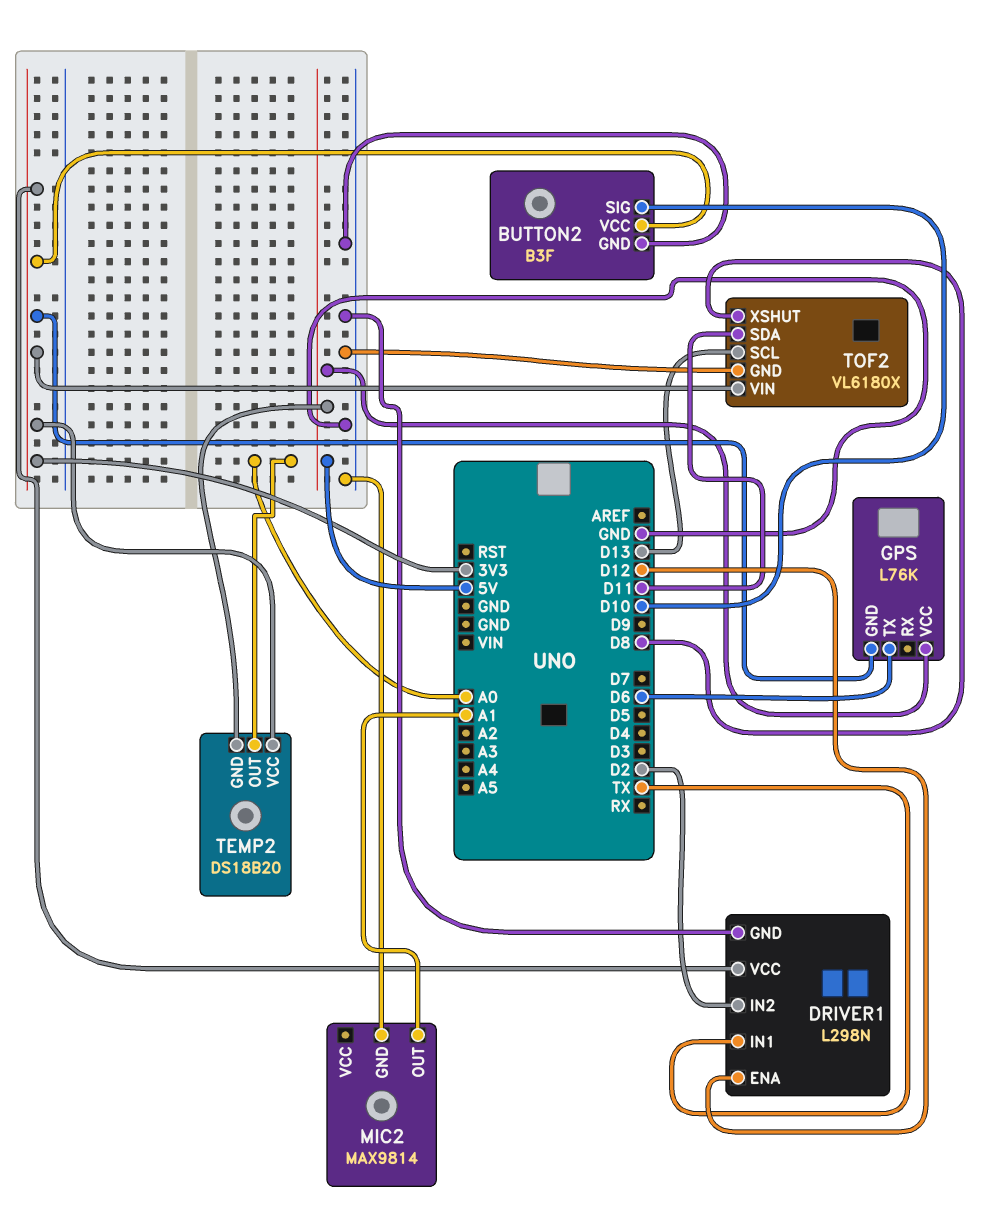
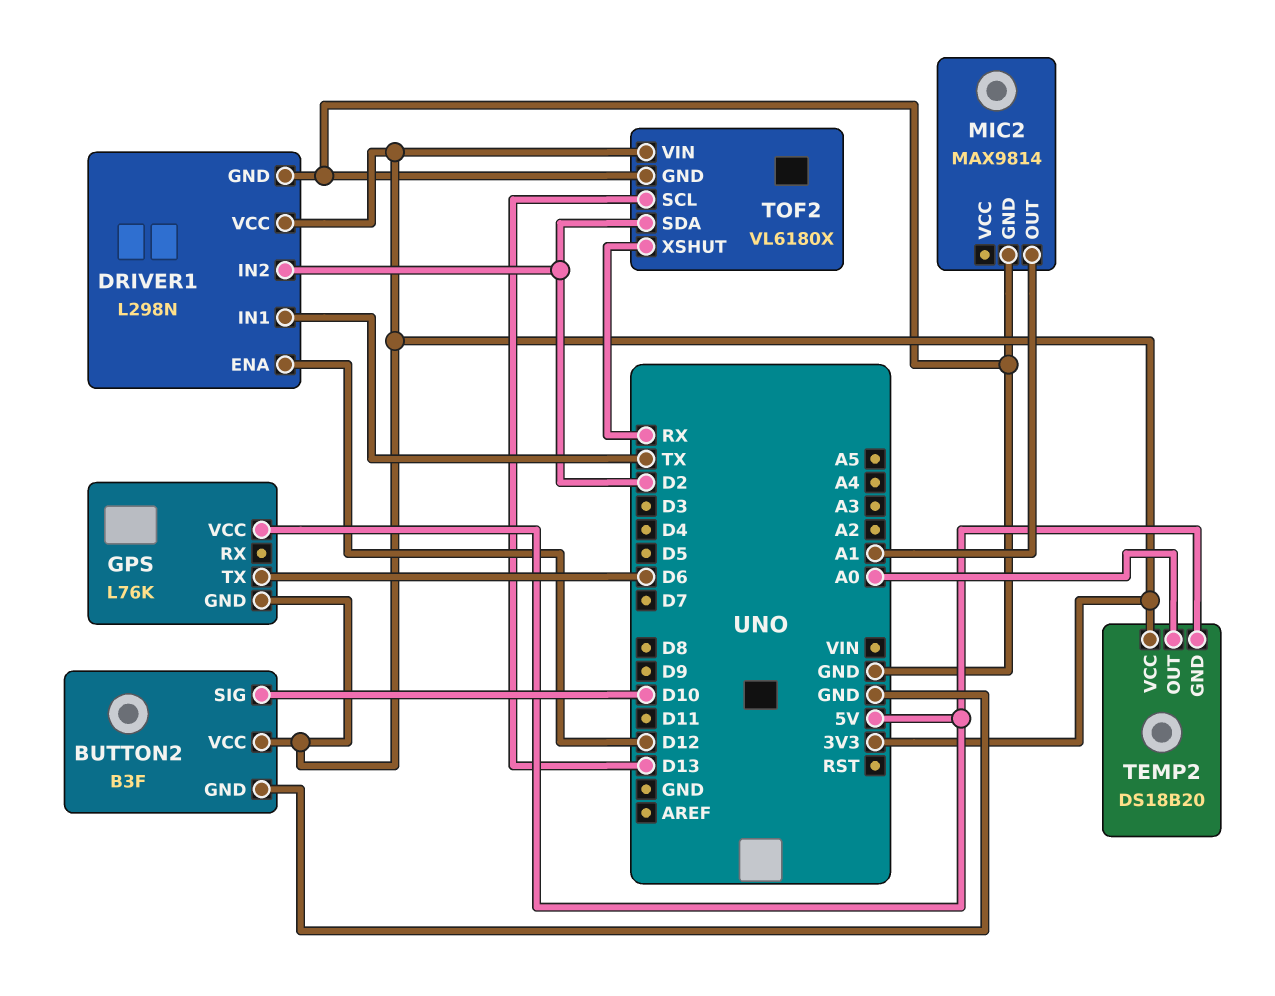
TOF2 pin SDA: D11 -> D2
TOF2 pin XSHUT: D8 -> RX

